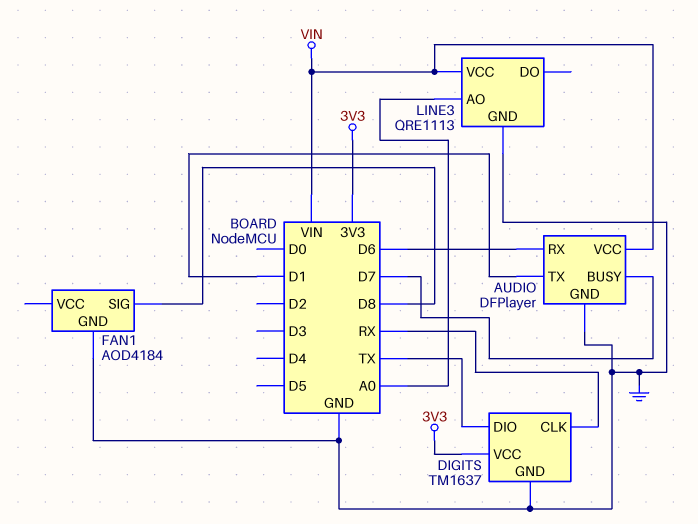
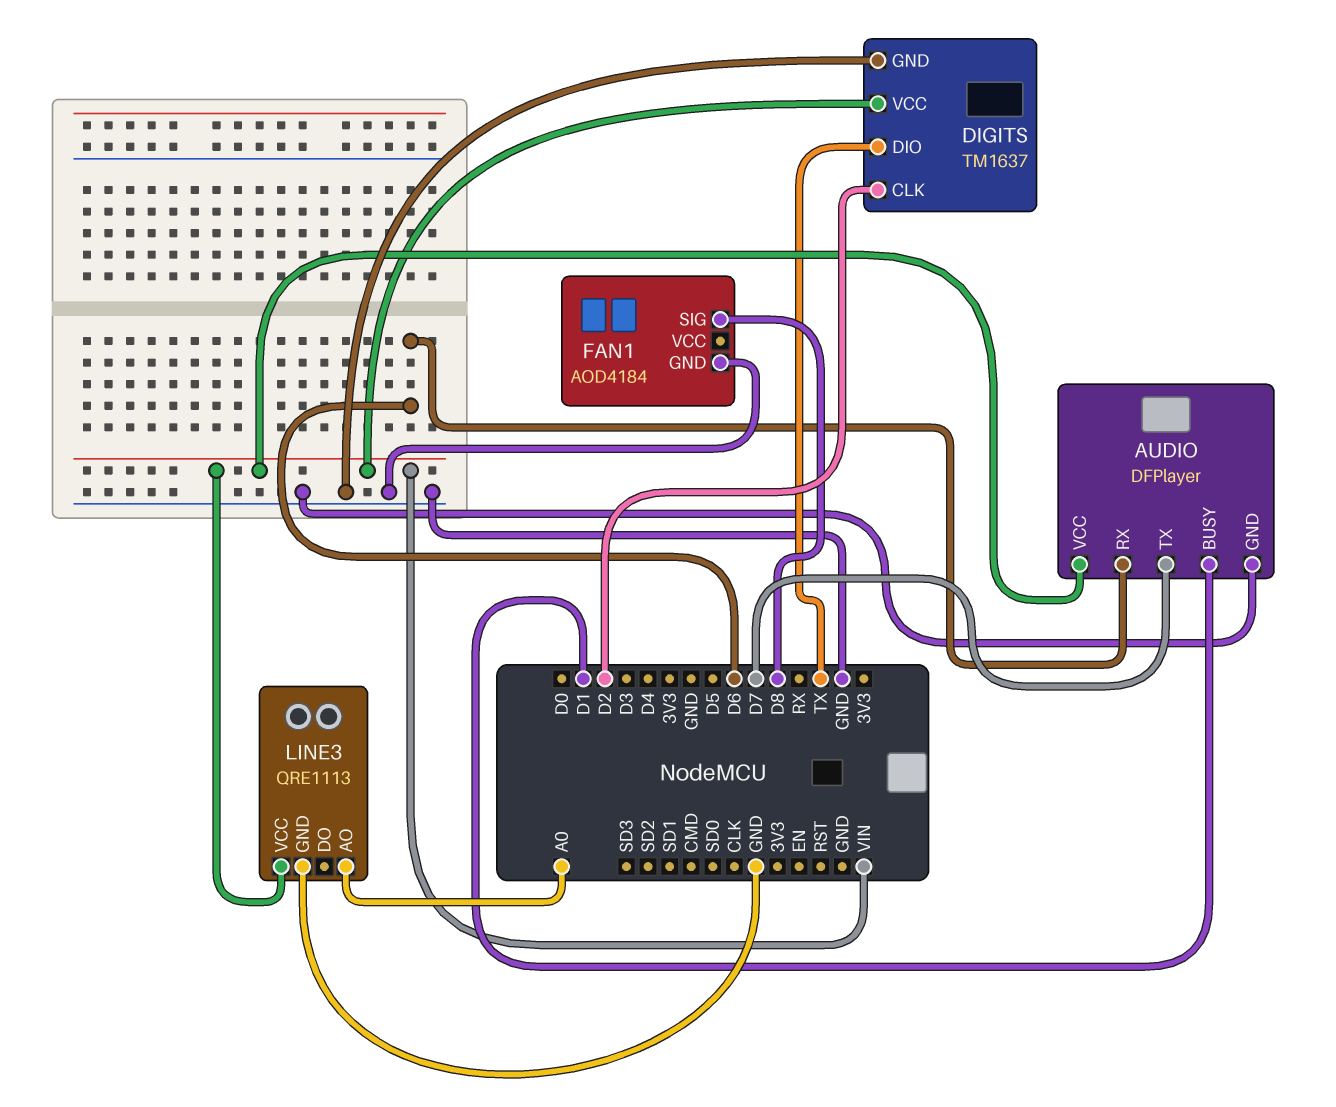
AUDIO pin BUSY: D7 -> D1
AUDIO pin TX: D1 -> D7
DIGITS pin CLK: RX -> D2
DIGITS pin VCC: 3V3 -> VIN

